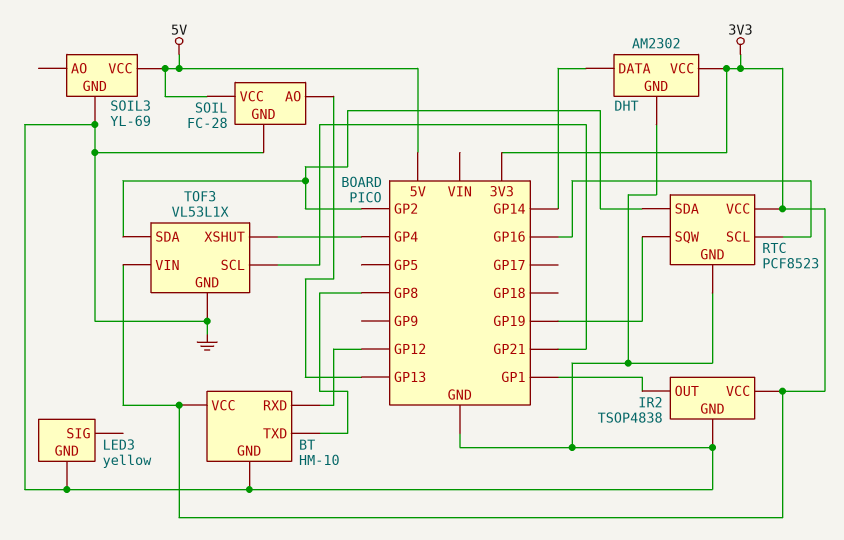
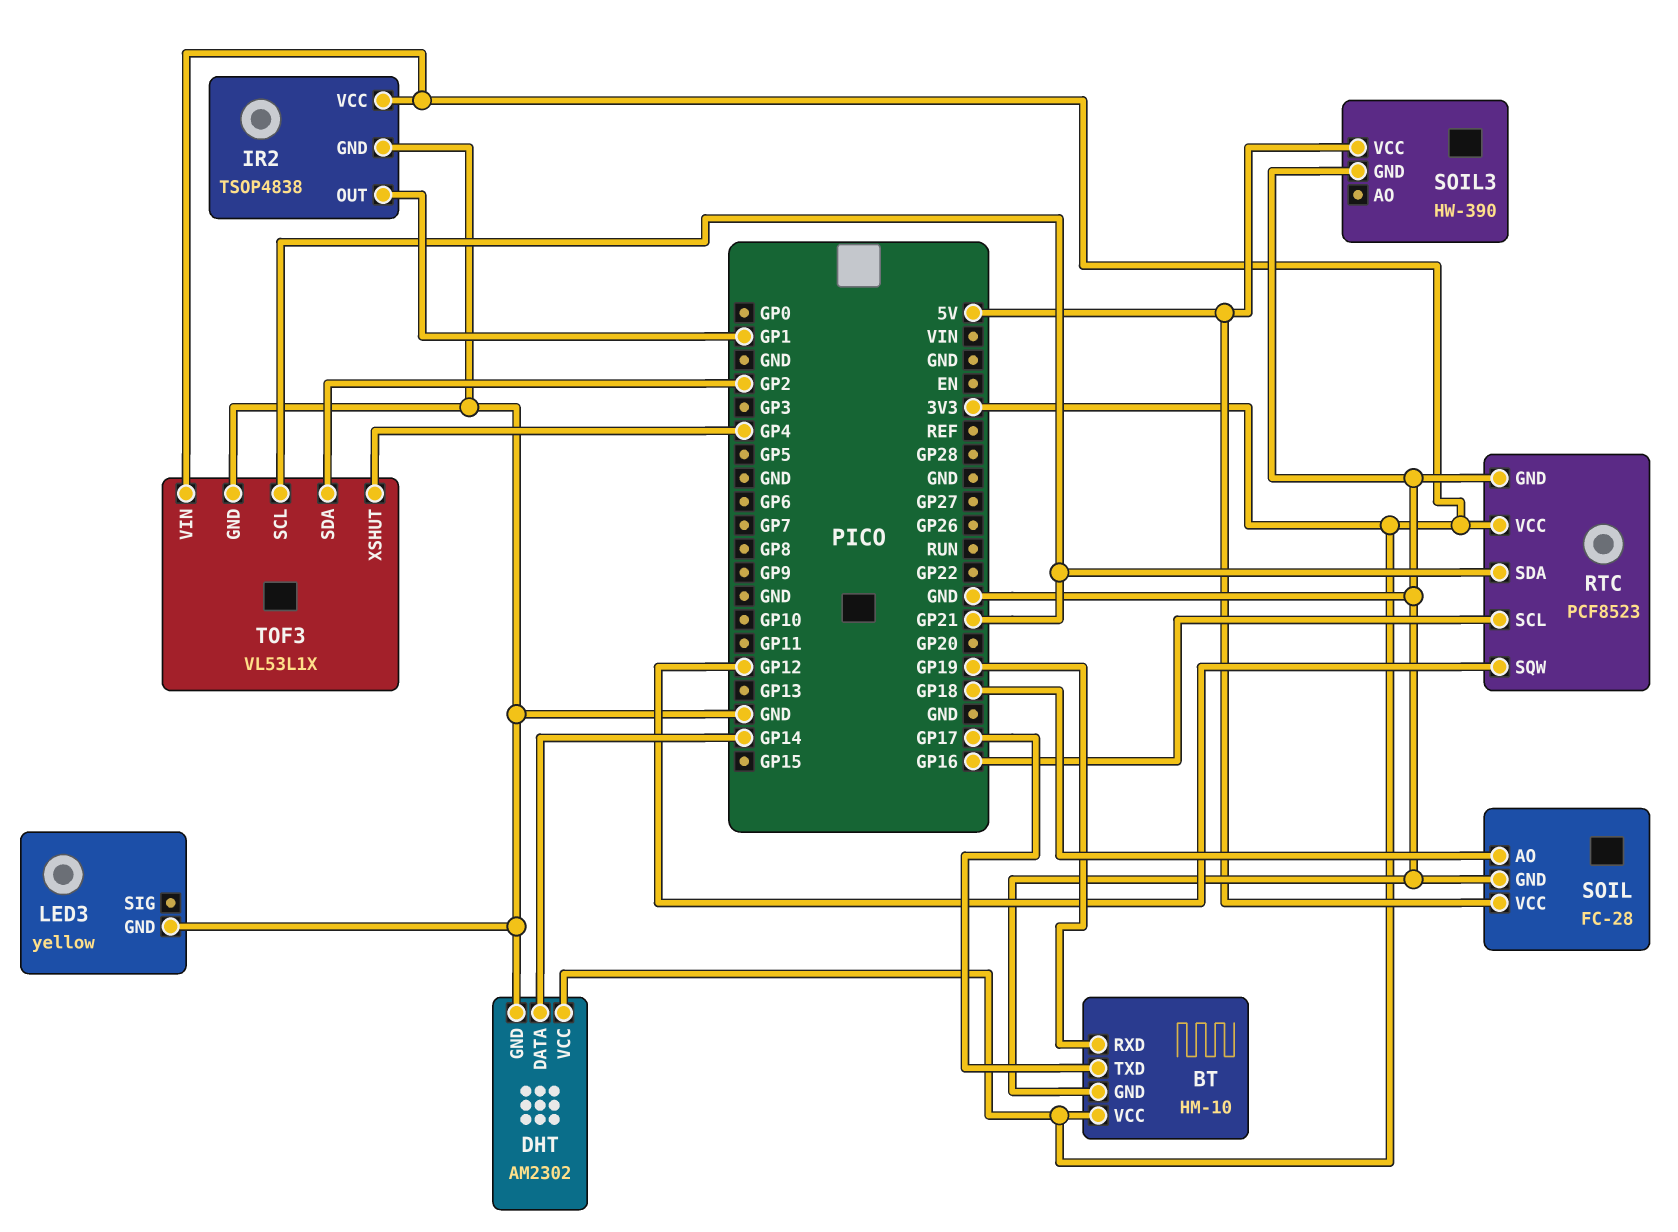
BT pin RXD: GP12 -> GP19
BT pin TXD: GP8 -> GP17
RTC pin SDA: GP2 -> GP21
RTC pin SQW: GP19 -> GP12
SOIL pin AO: GP13 -> GP18
SOIL3: YL-69 -> HW-390

